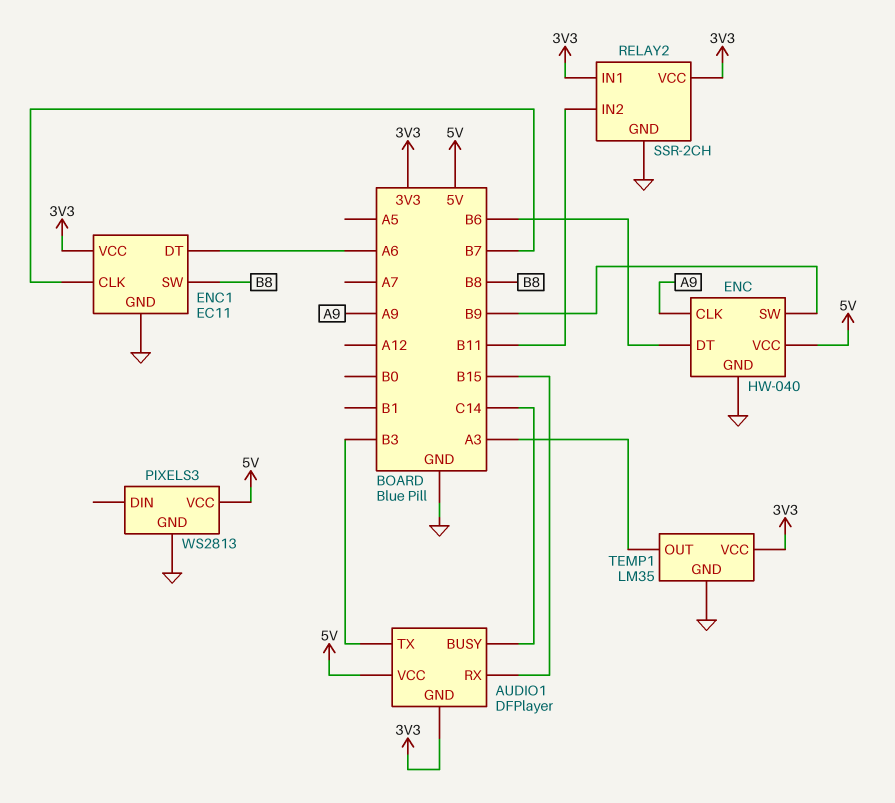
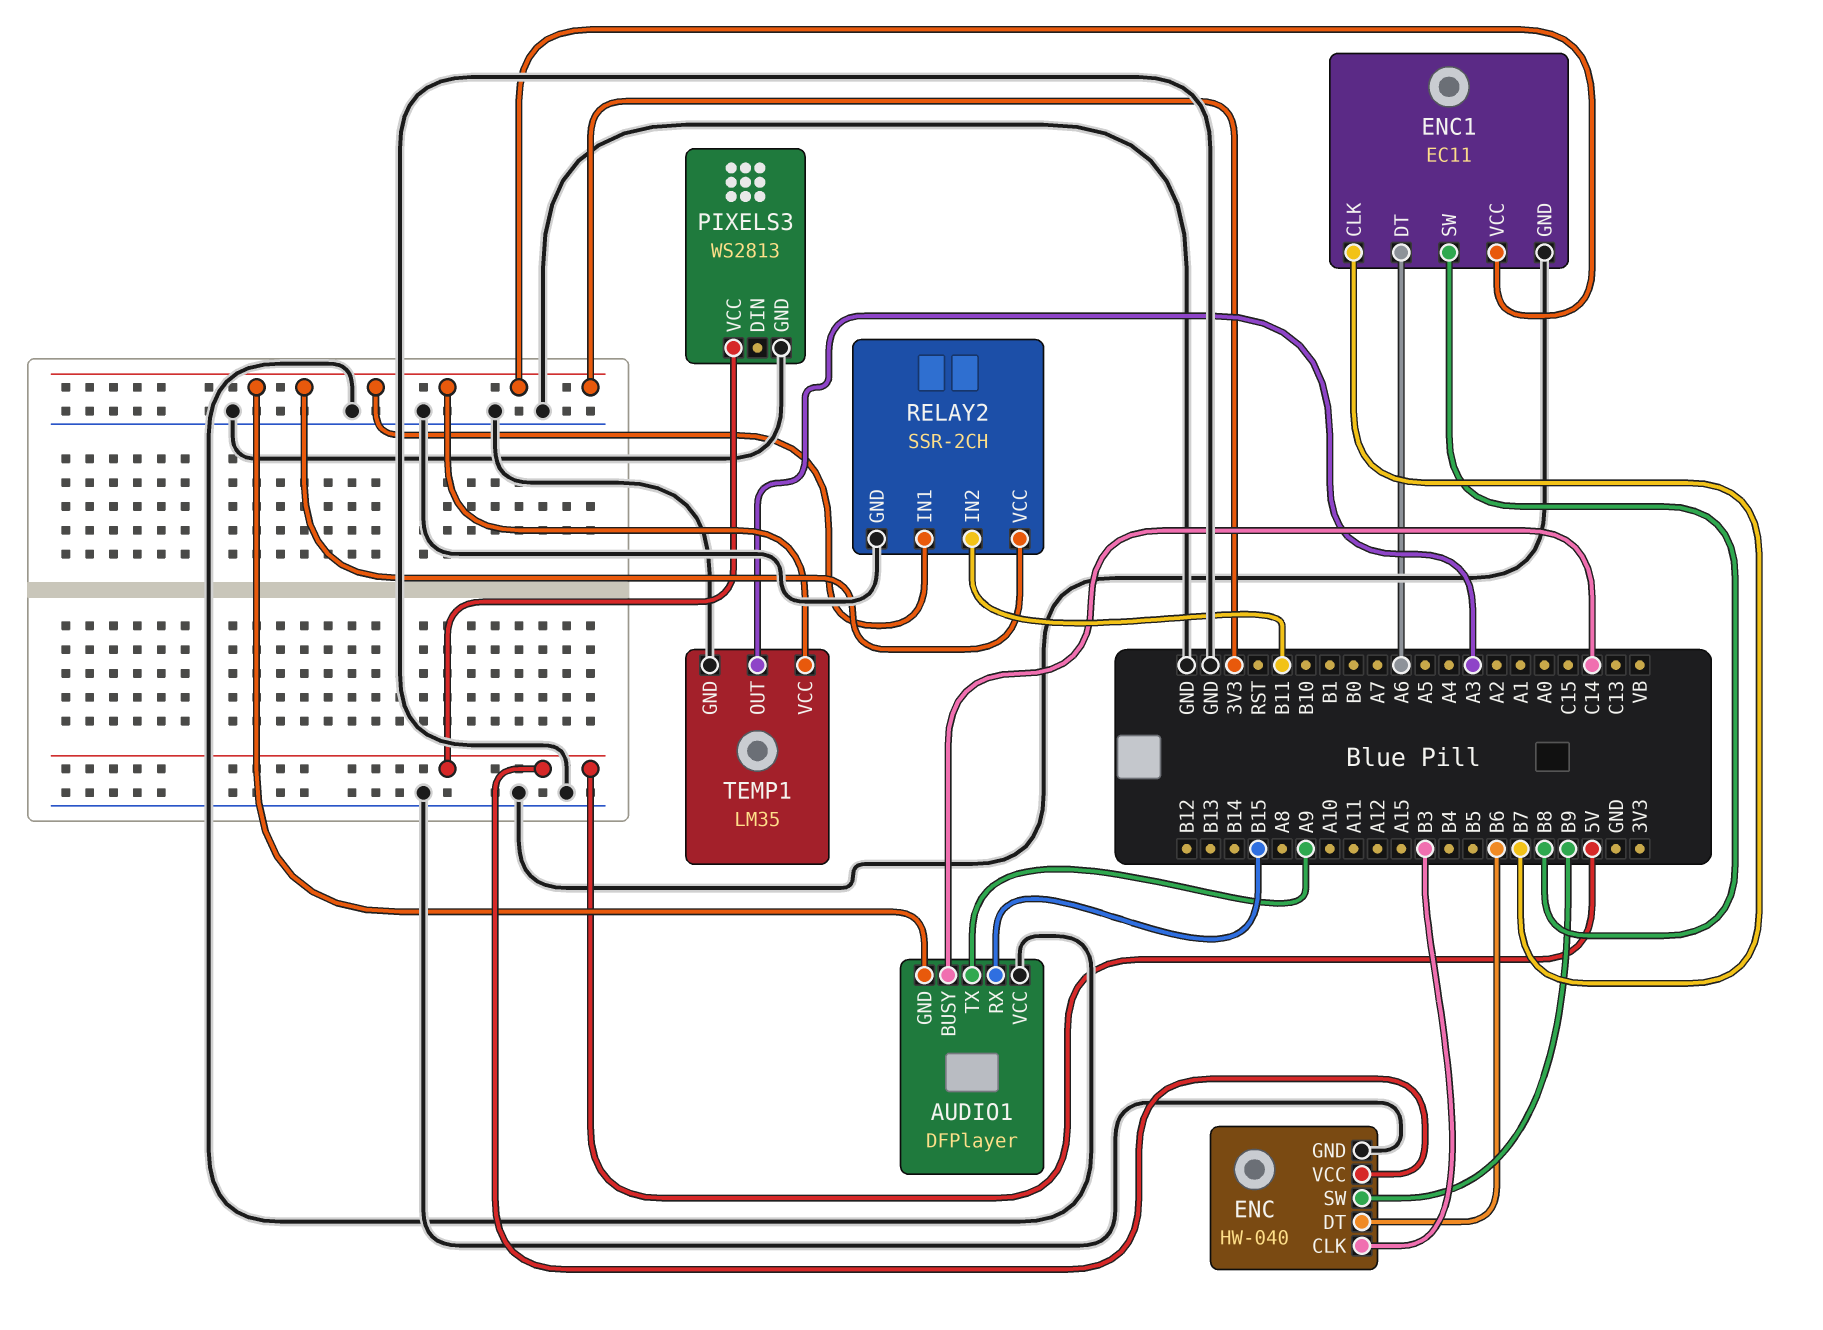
AUDIO1 pin TX: B3 -> A9
AUDIO1 pin VCC: 5V -> GND
ENC pin CLK: A9 -> B3

